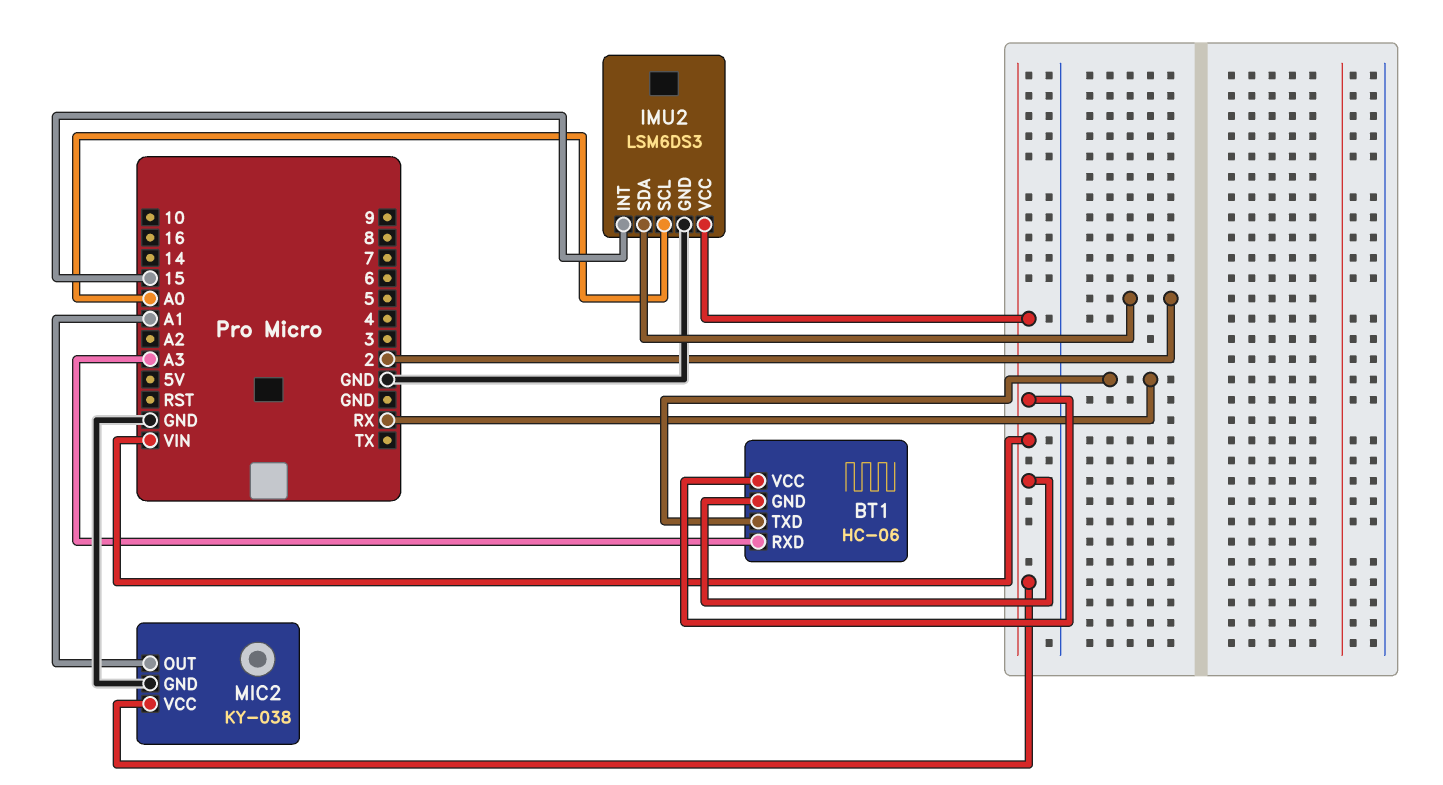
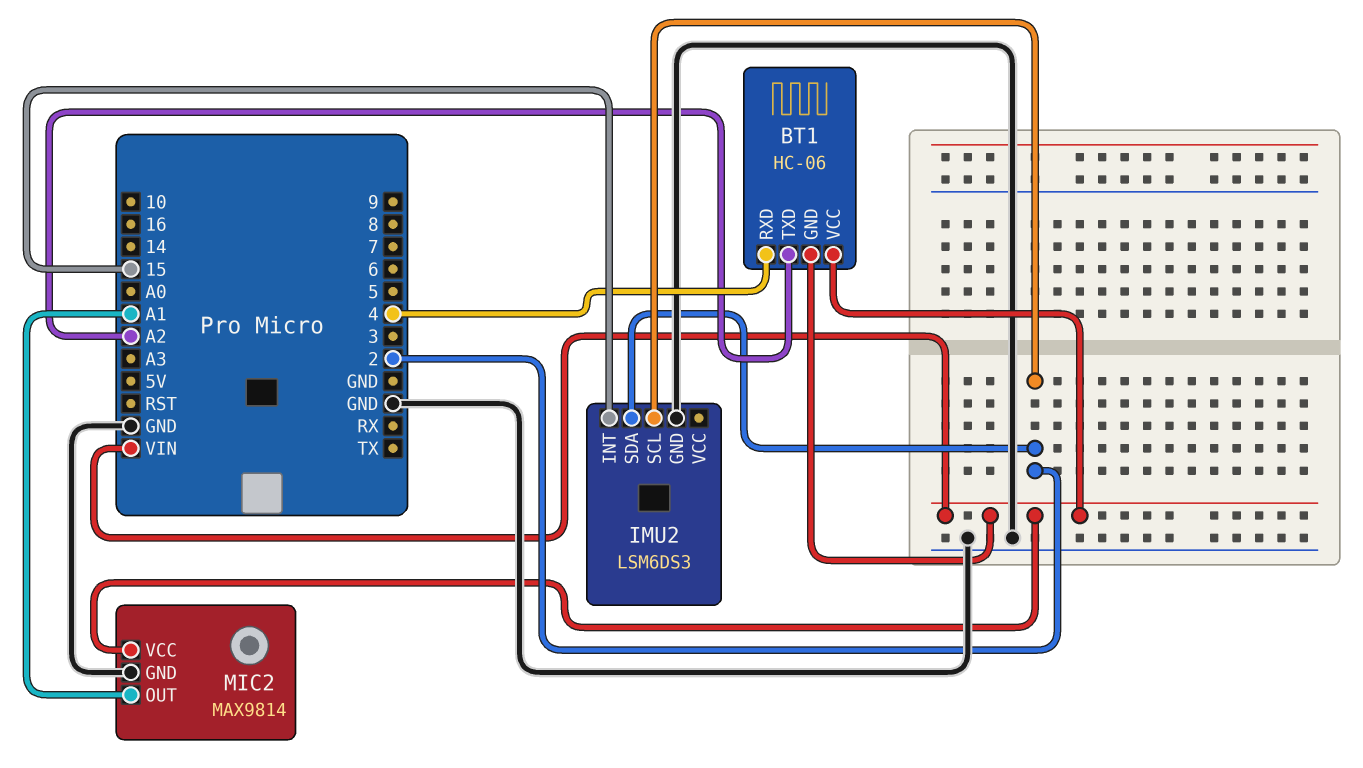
BT1 pin RXD: A3 -> 4
BT1 pin TXD: RX -> A2
IMU2 pin SCL: A0 -> 2
IMU2 pin VCC: VIN -> none
MIC2: KY-038 -> MAX9814

